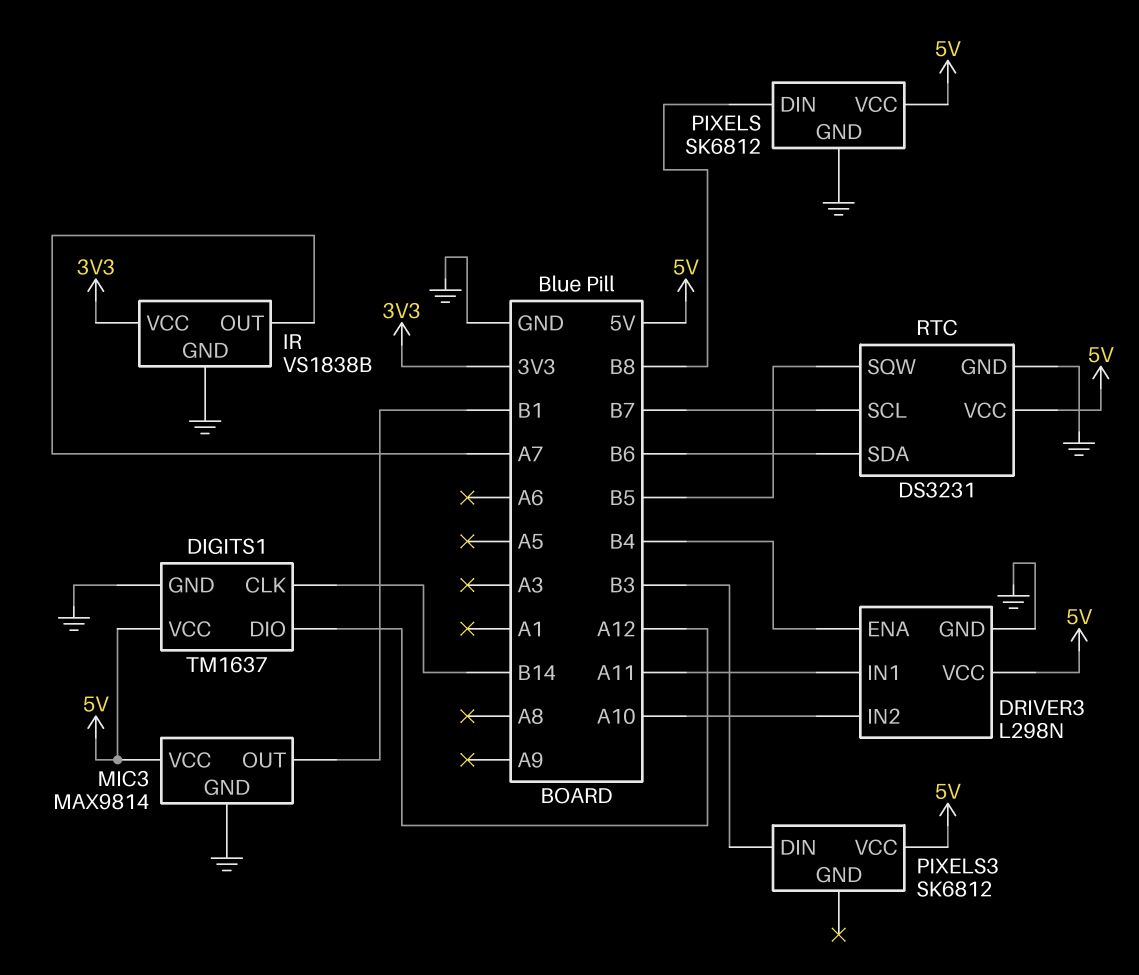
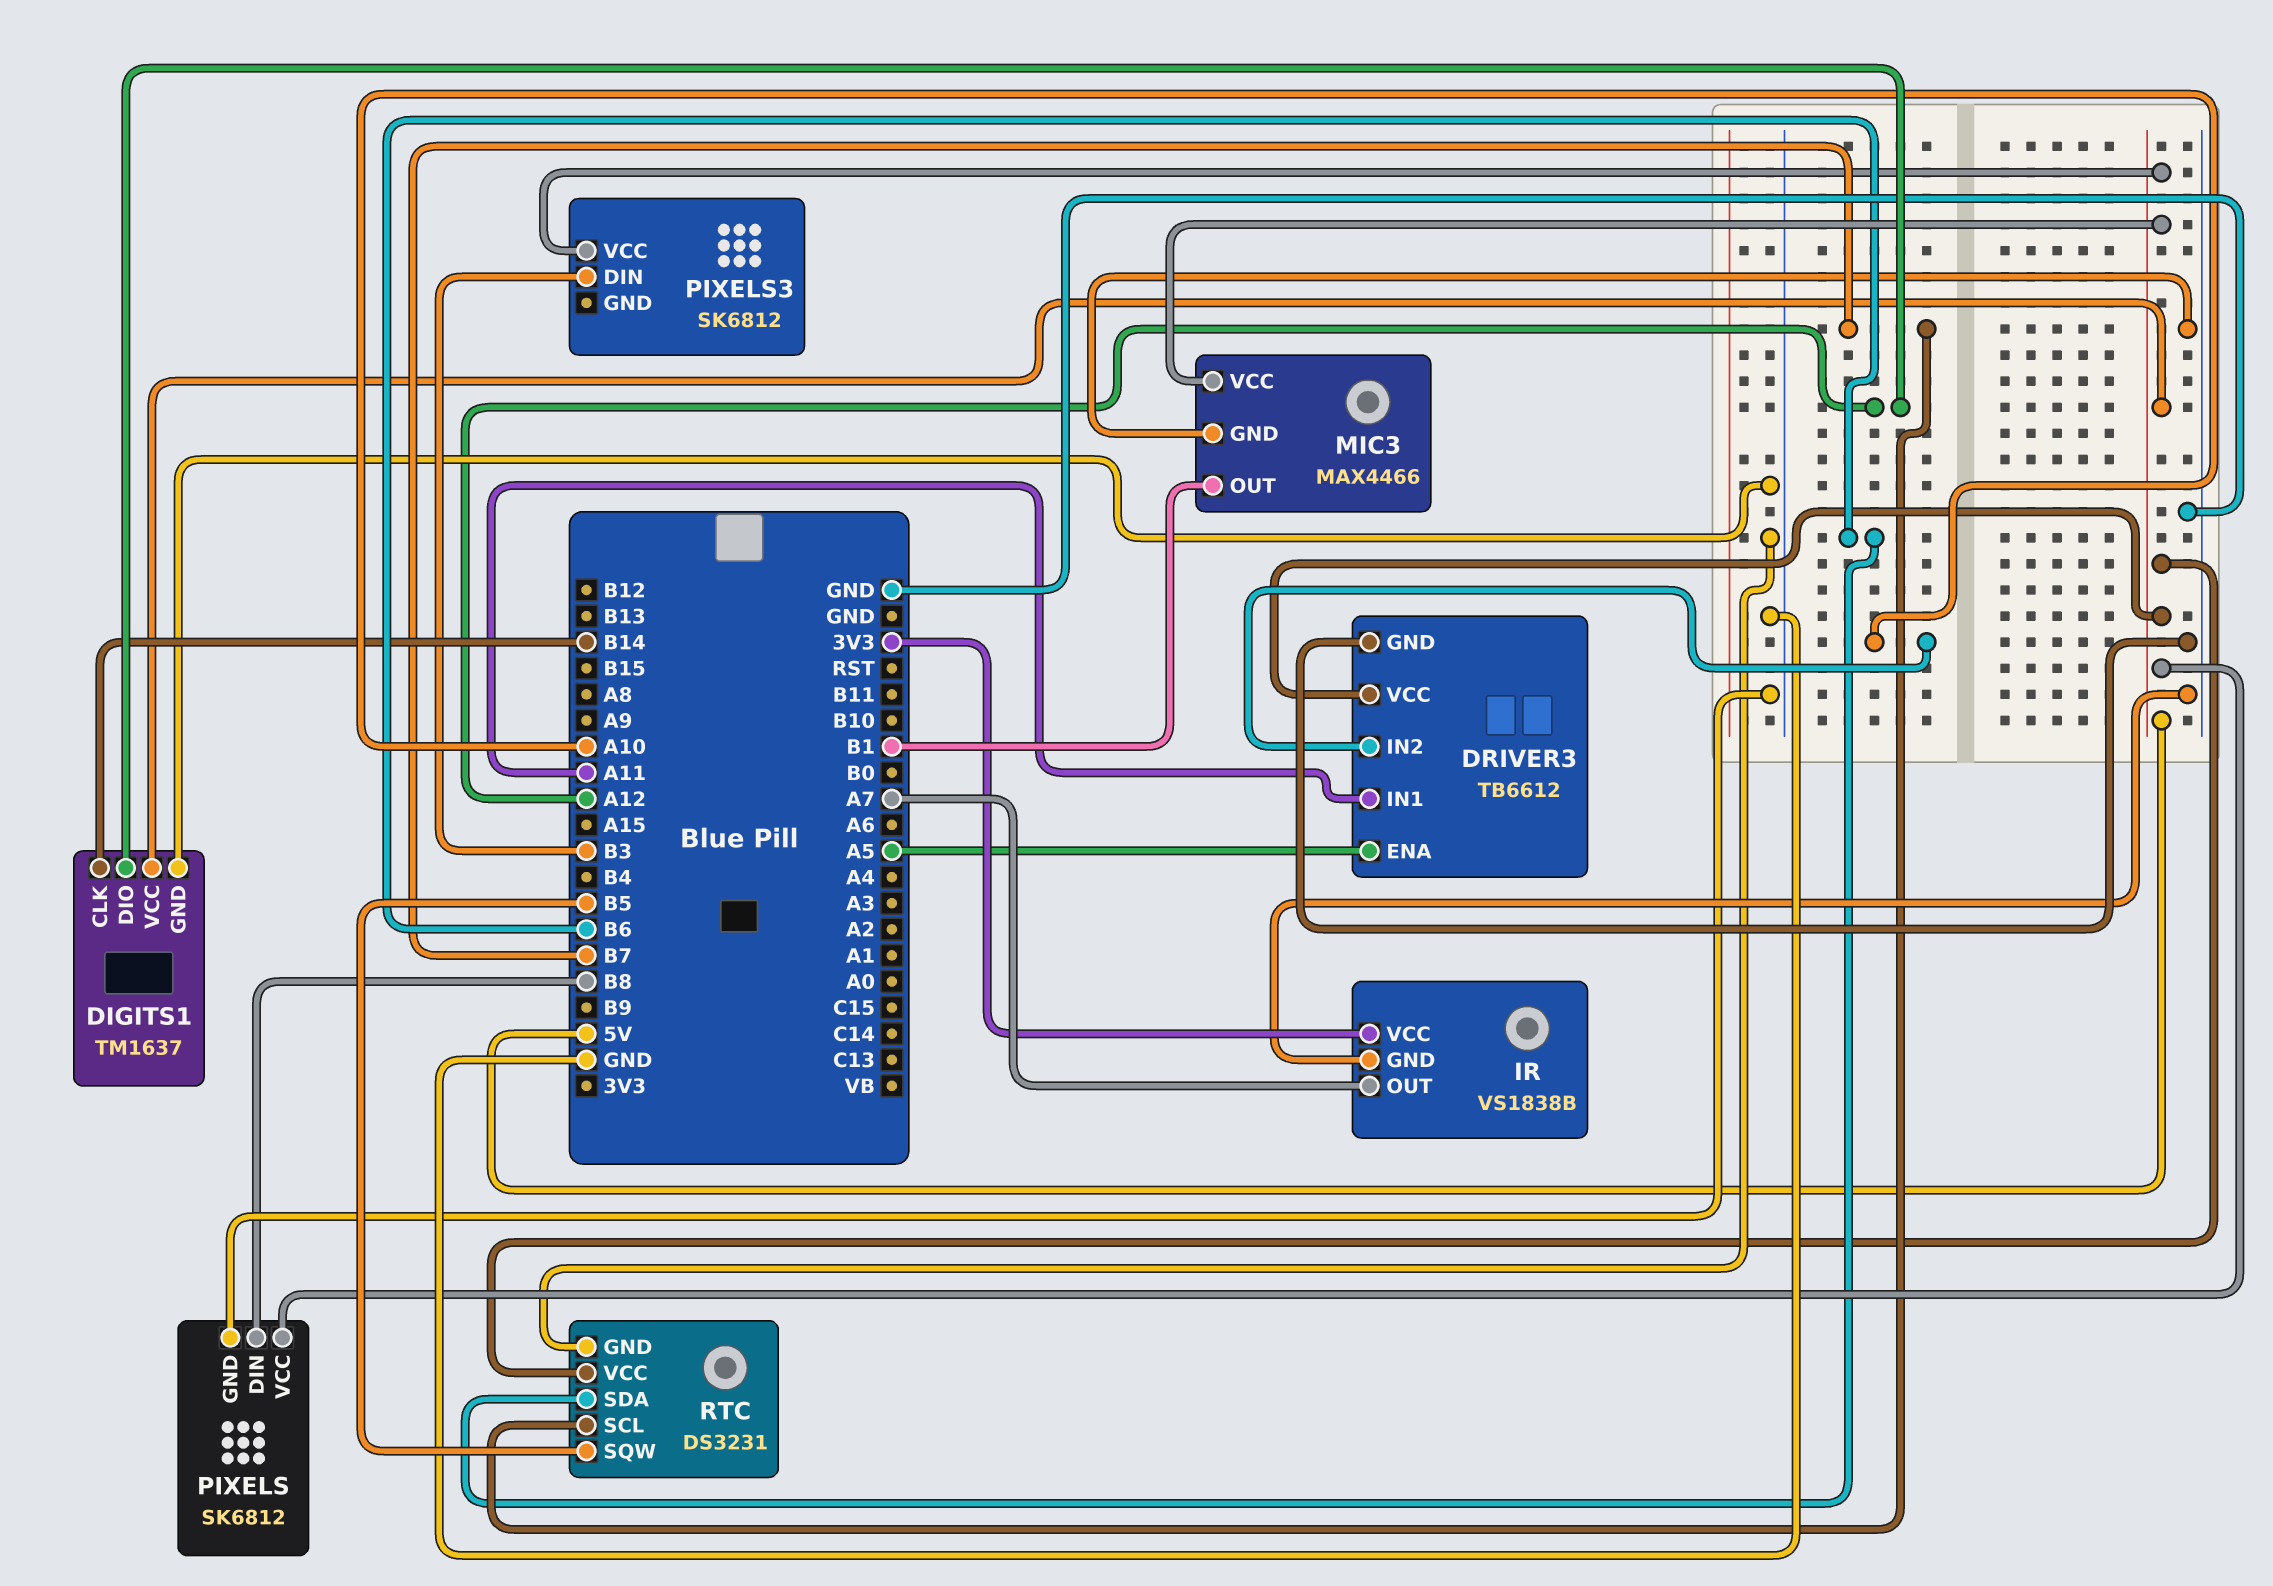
DRIVER3: L298N -> TB6612
DRIVER3 pin ENA: B4 -> A5
MIC3: MAX9814 -> MAX4466

